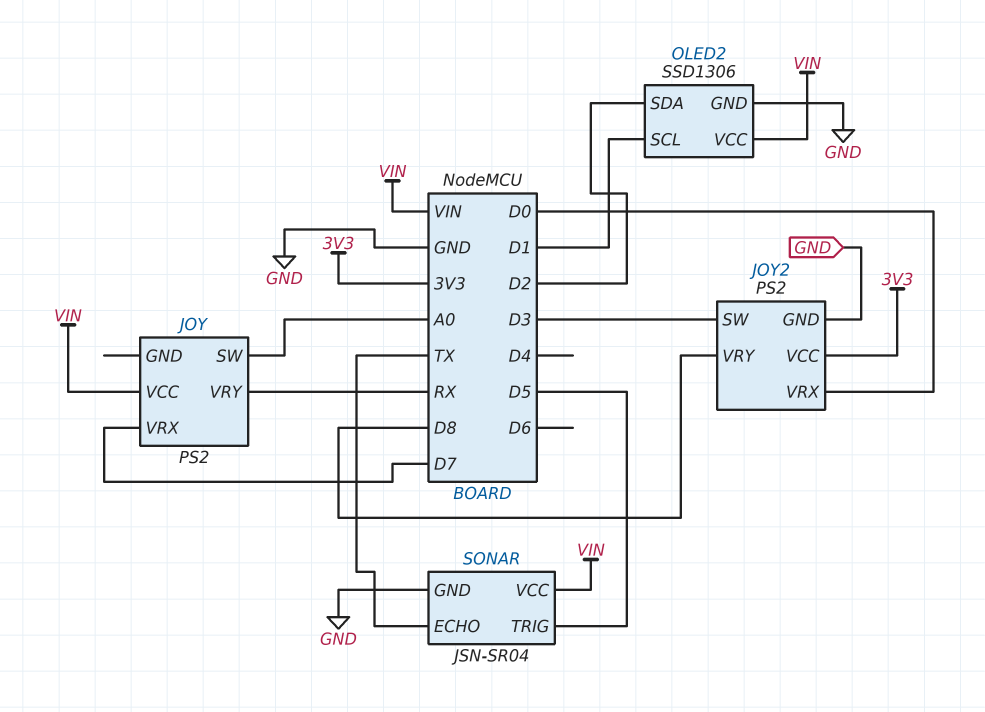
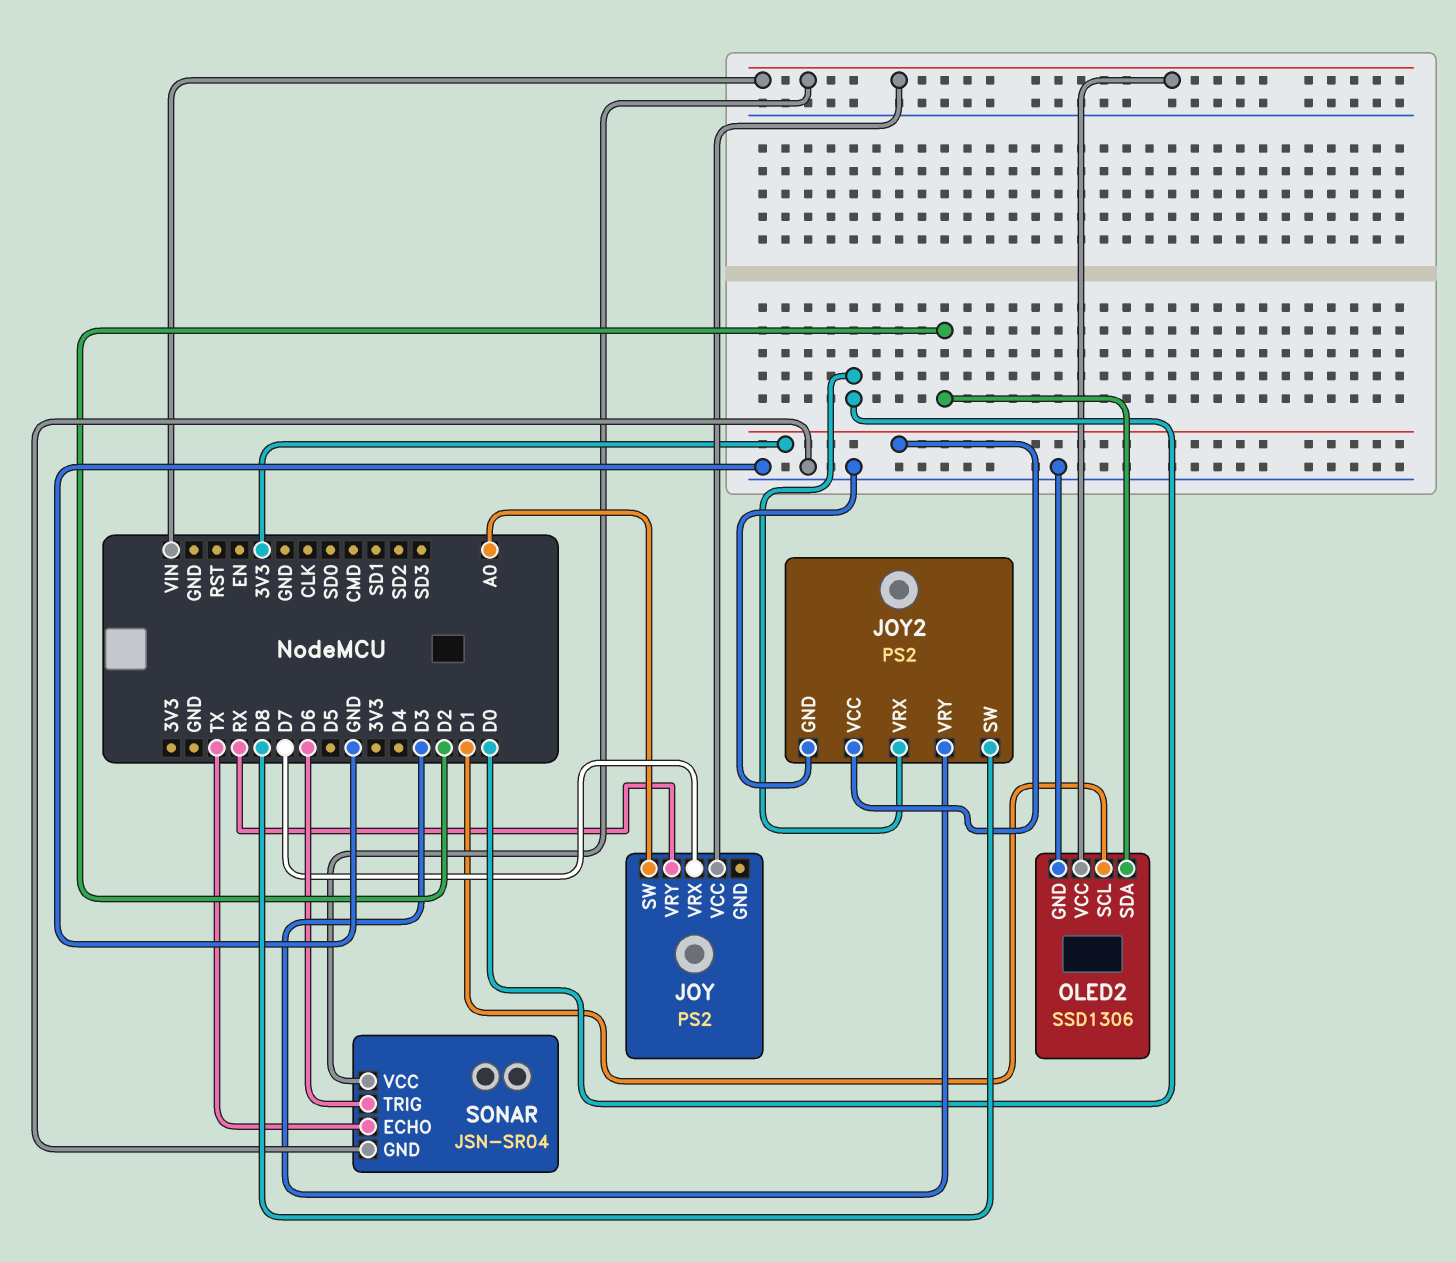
JOY2 pin SW: D3 -> D8
JOY2 pin VRY: D8 -> D3
SONAR pin TRIG: D5 -> D6

